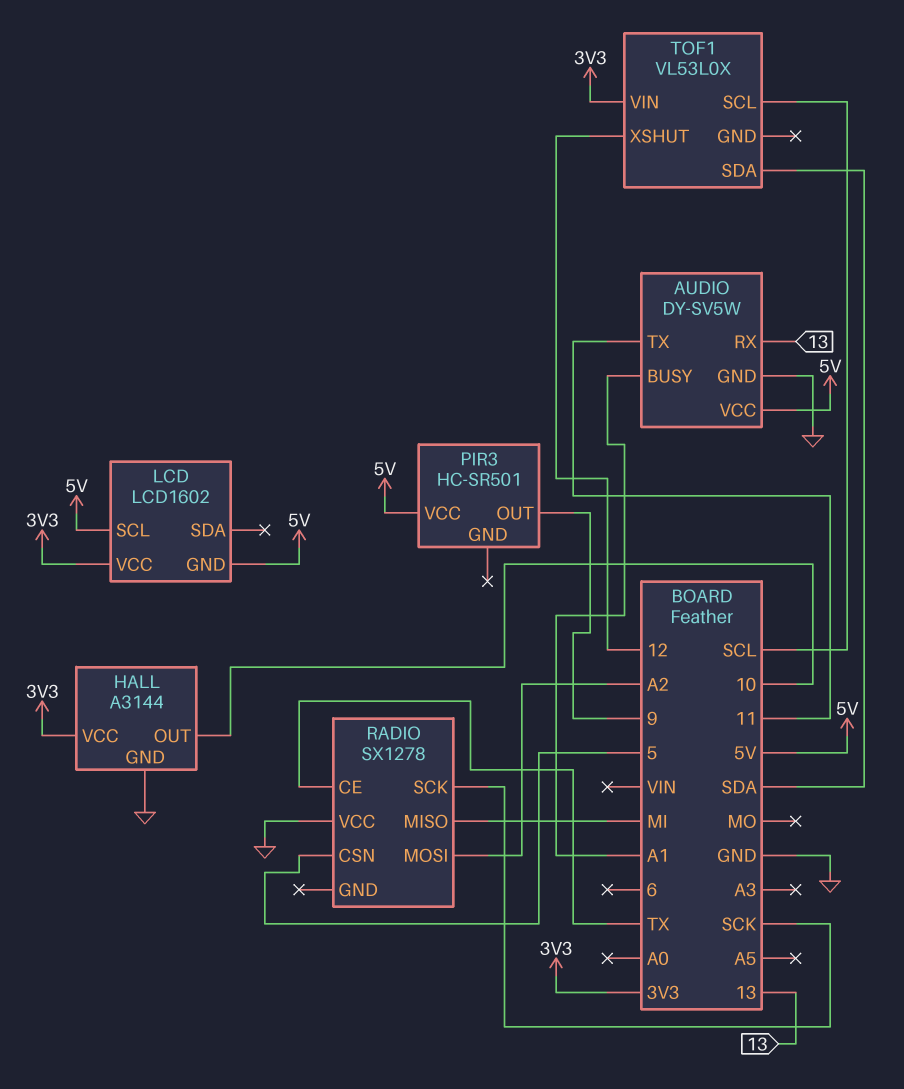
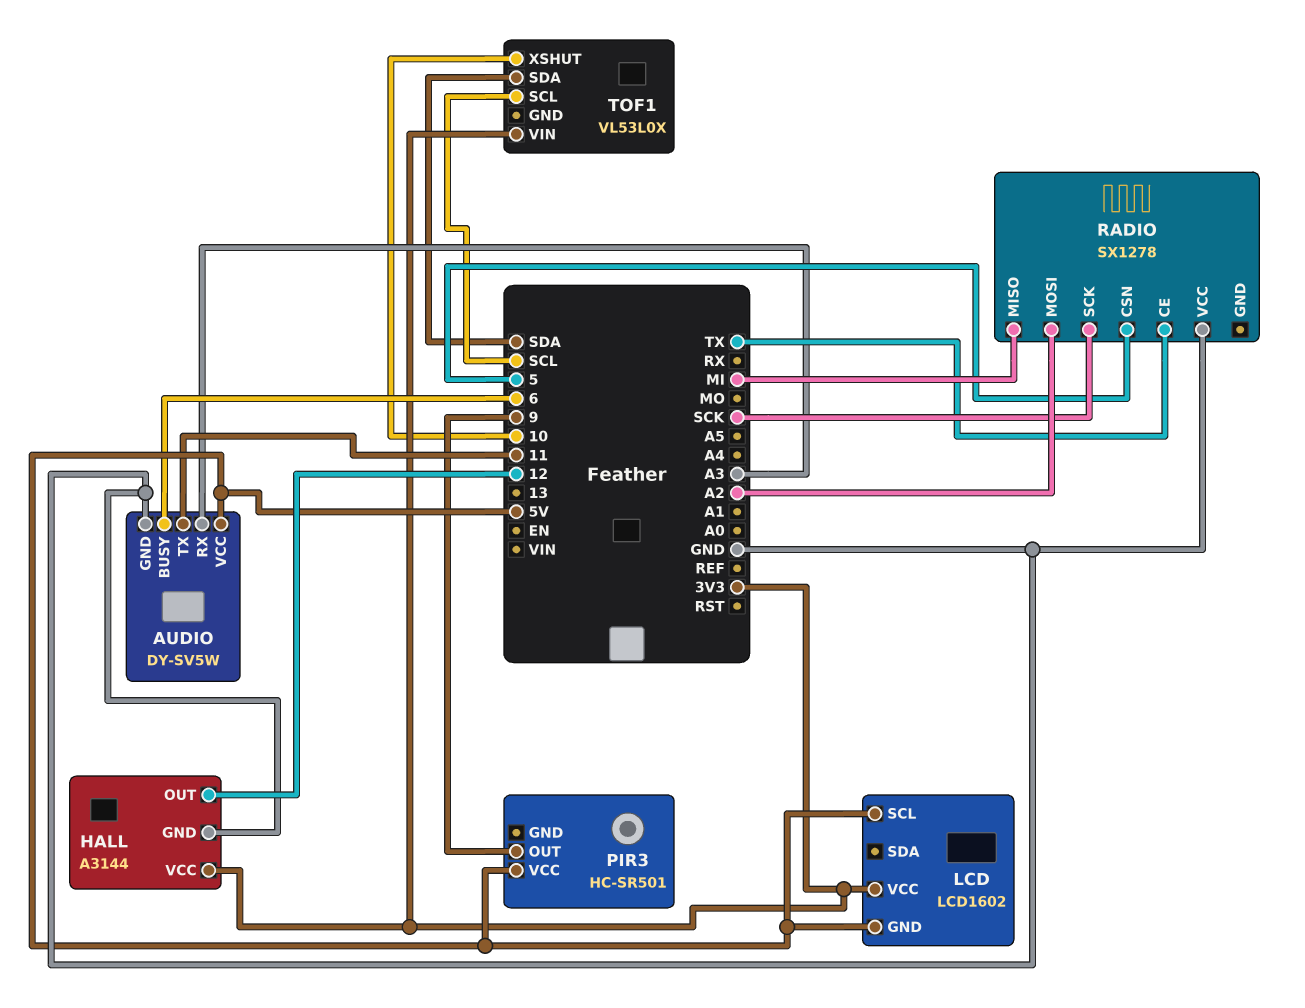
AUDIO pin BUSY: A1 -> 6
AUDIO pin RX: 13 -> A3
HALL pin OUT: 10 -> 12
TOF1 pin XSHUT: 12 -> 10

